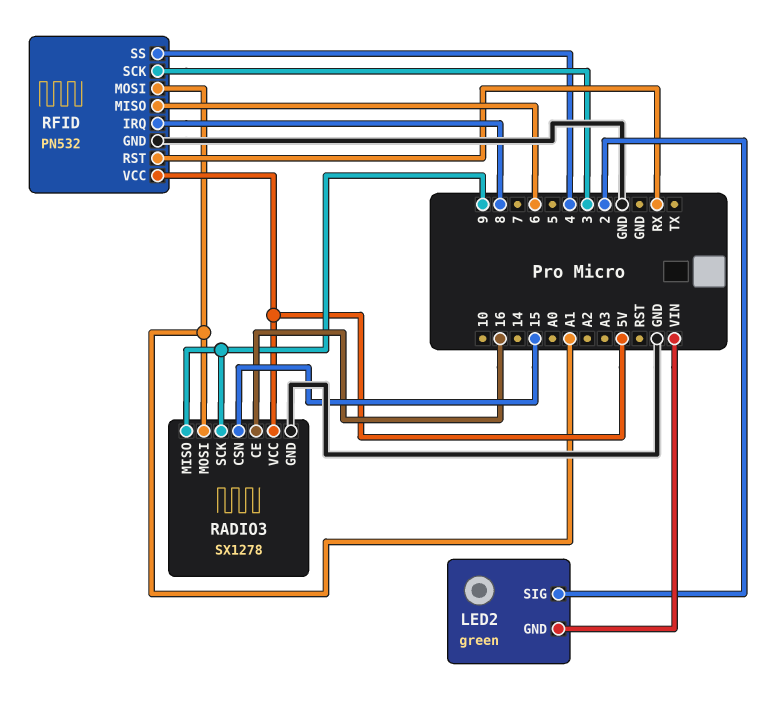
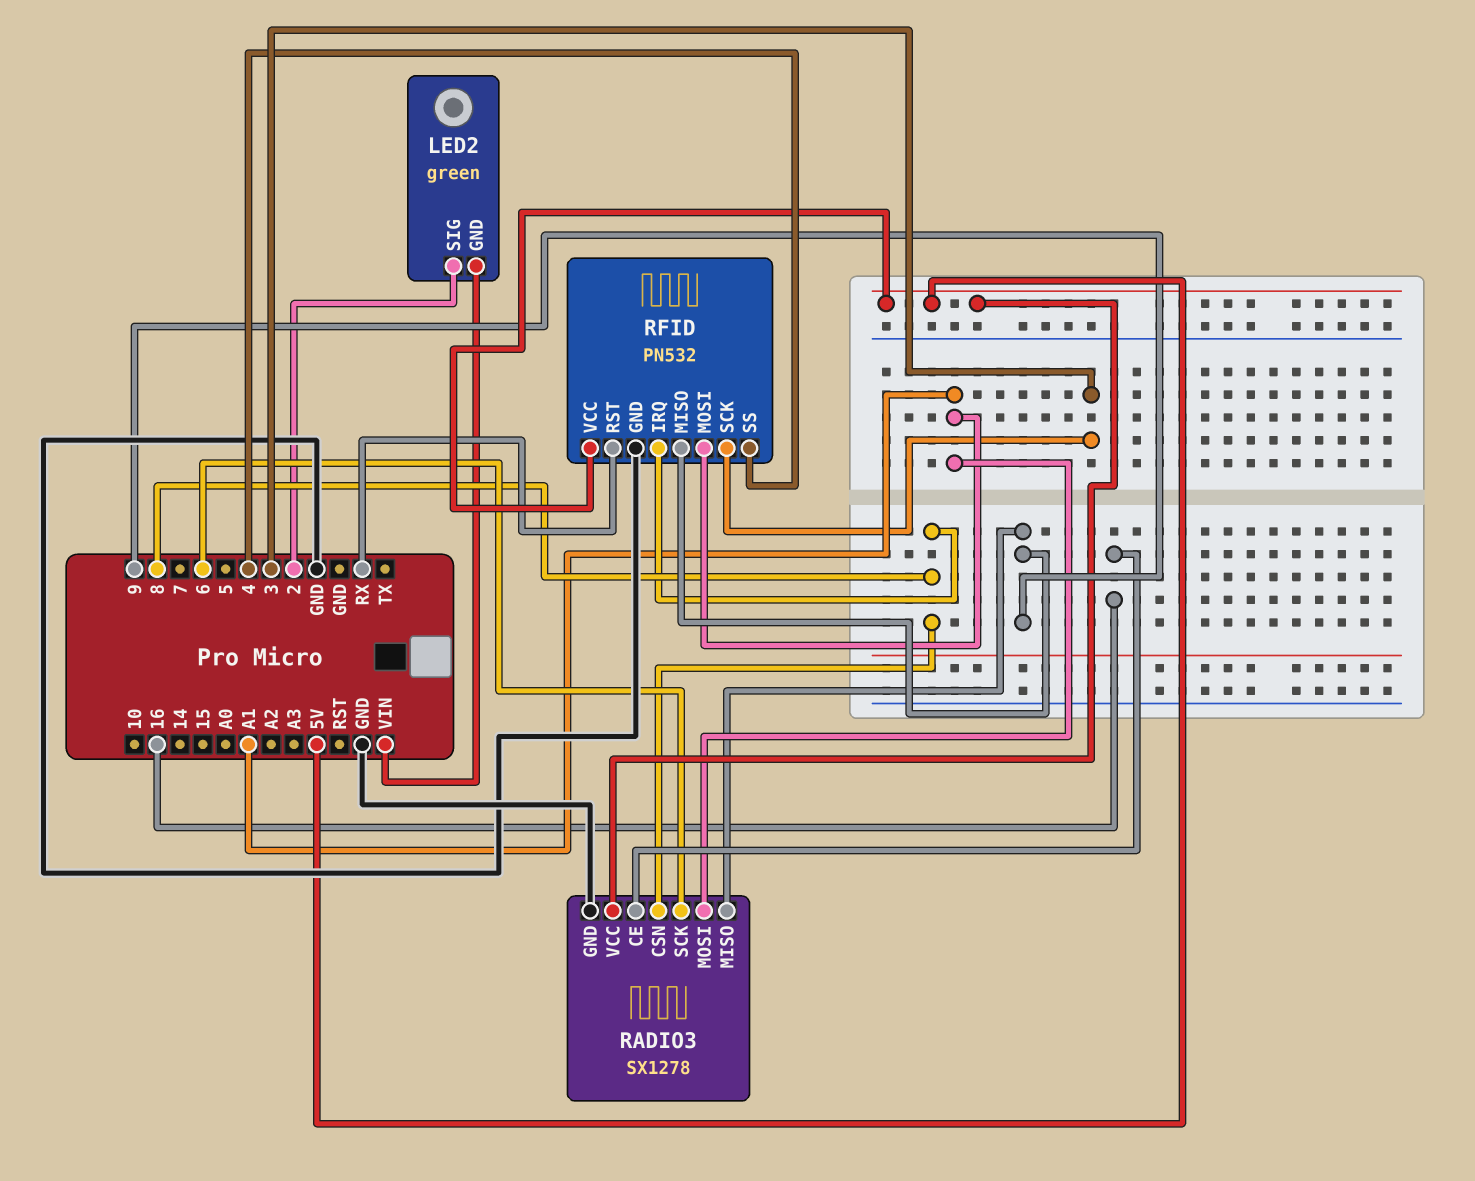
RADIO3 pin CSN: 15 -> 8
RADIO3 pin SCK: 9 -> 6
RFID pin MISO: 6 -> 9

